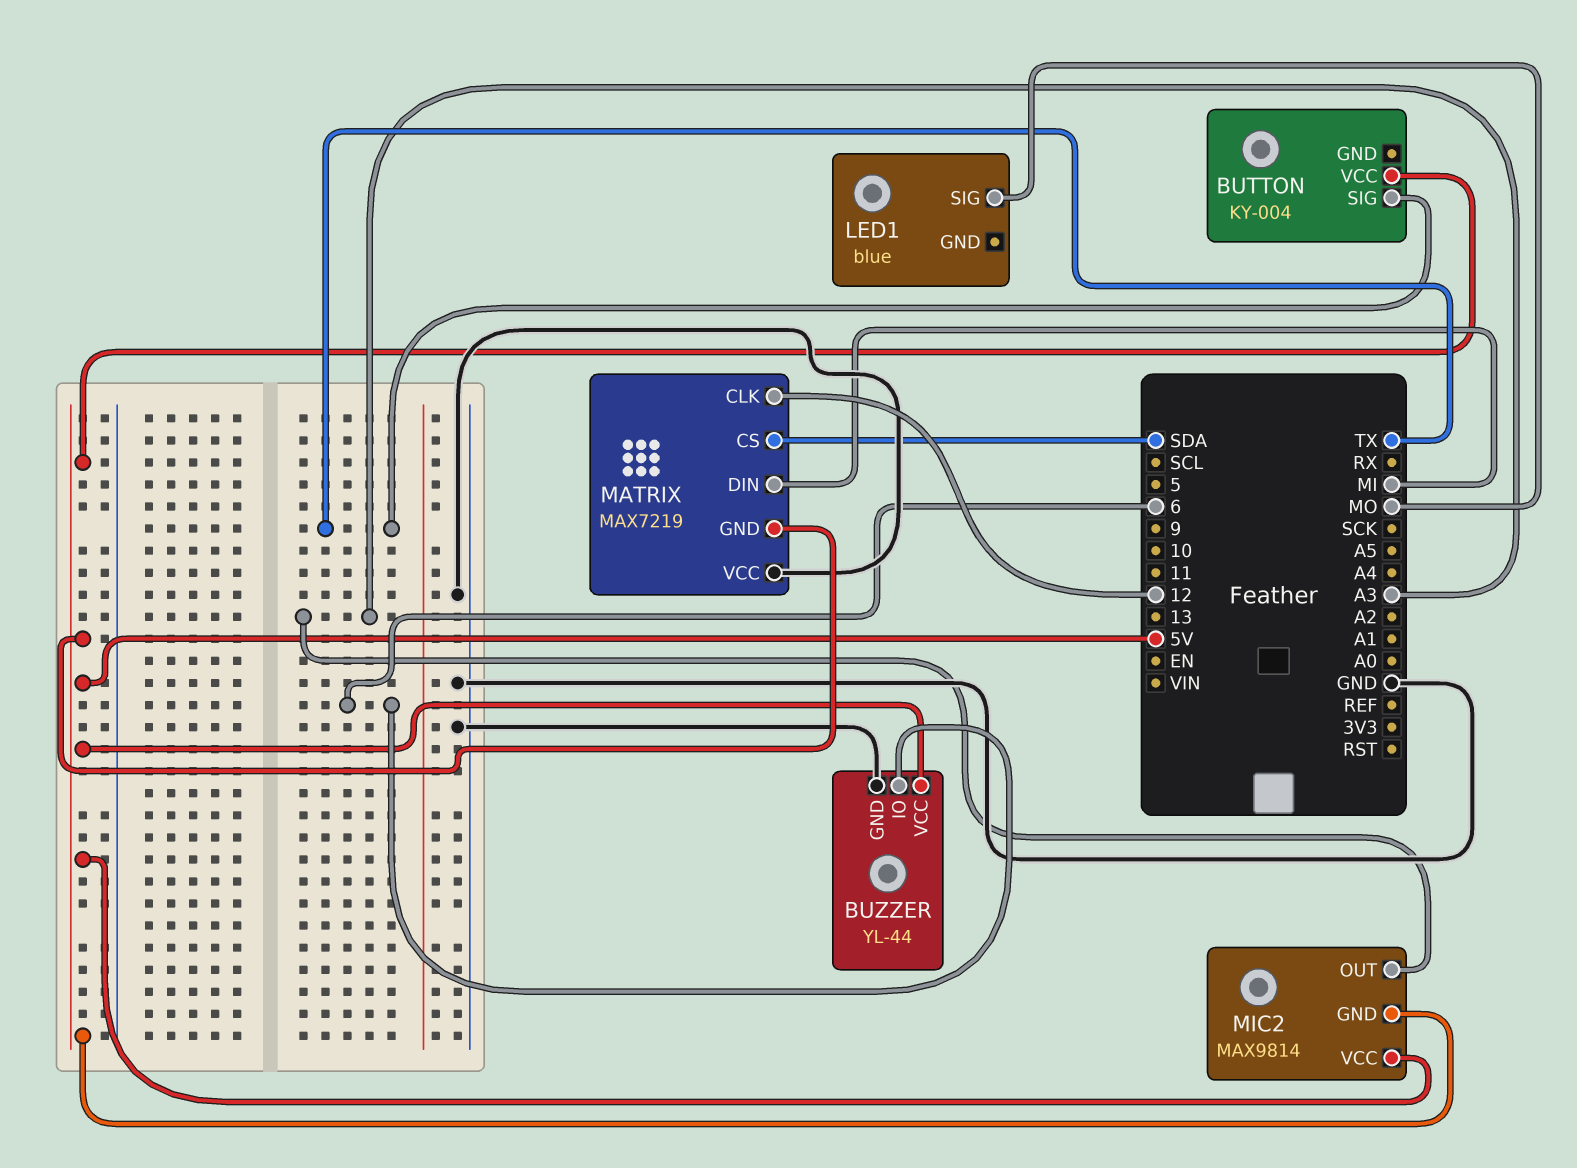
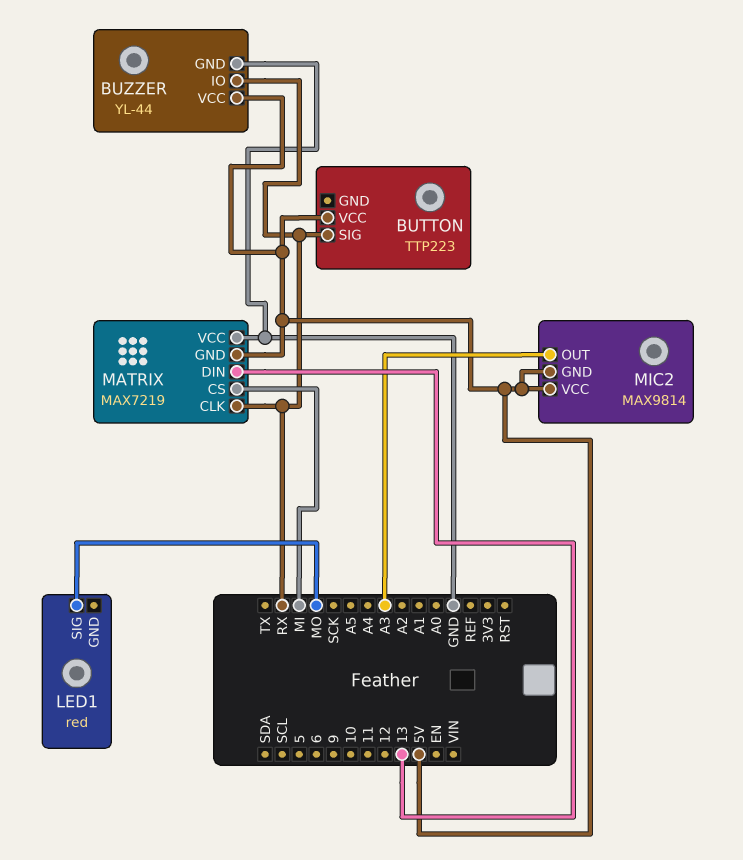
BUTTON: KY-004 -> TTP223
BUTTON pin SIG: TX -> RX
BUZZER pin IO: 6 -> RX
LED1: blue -> red
MATRIX pin CLK: 12 -> RX
MATRIX pin CS: SDA -> MI
MATRIX pin DIN: MI -> 13

